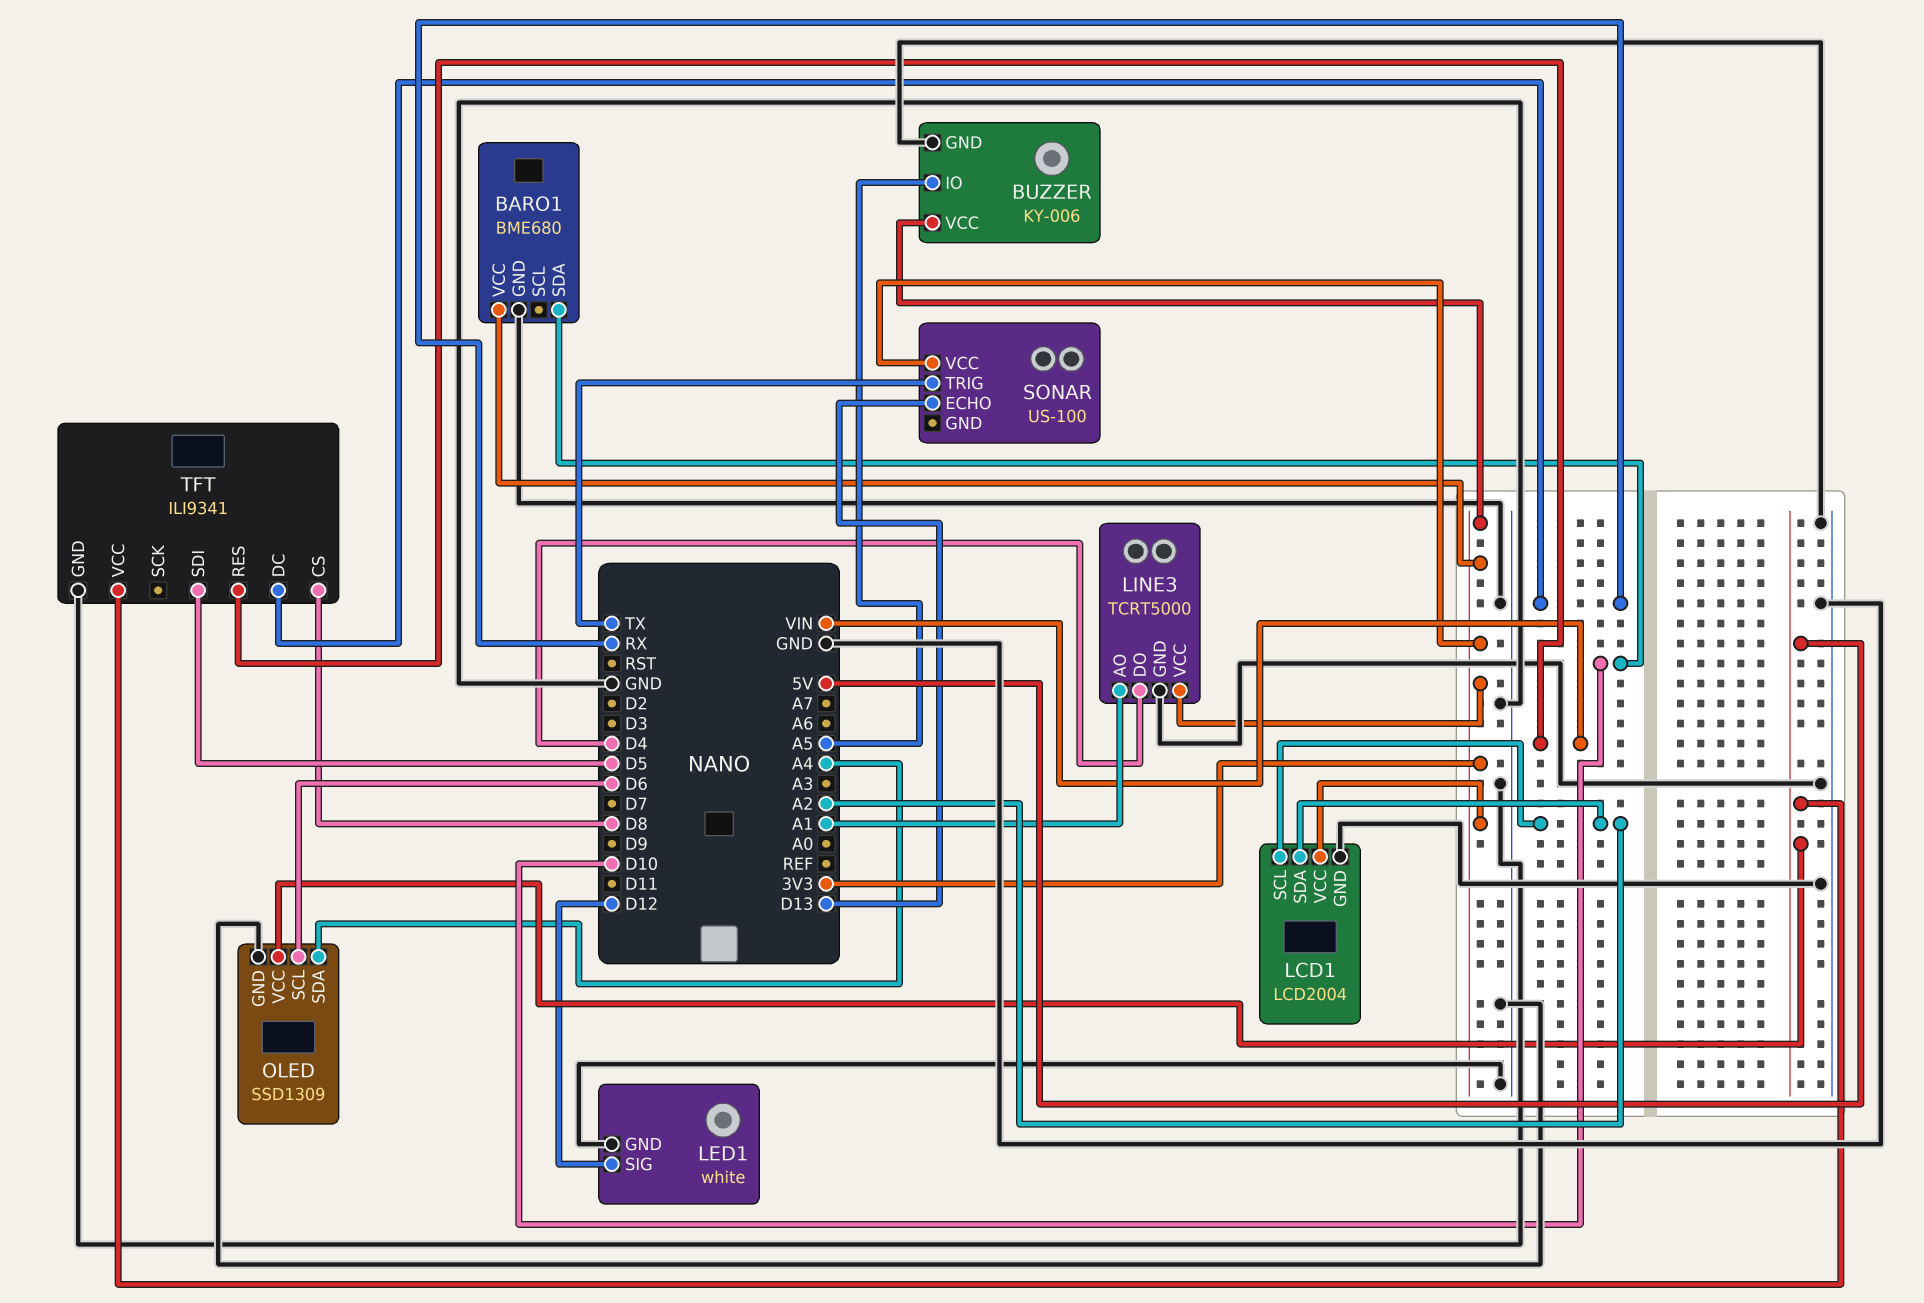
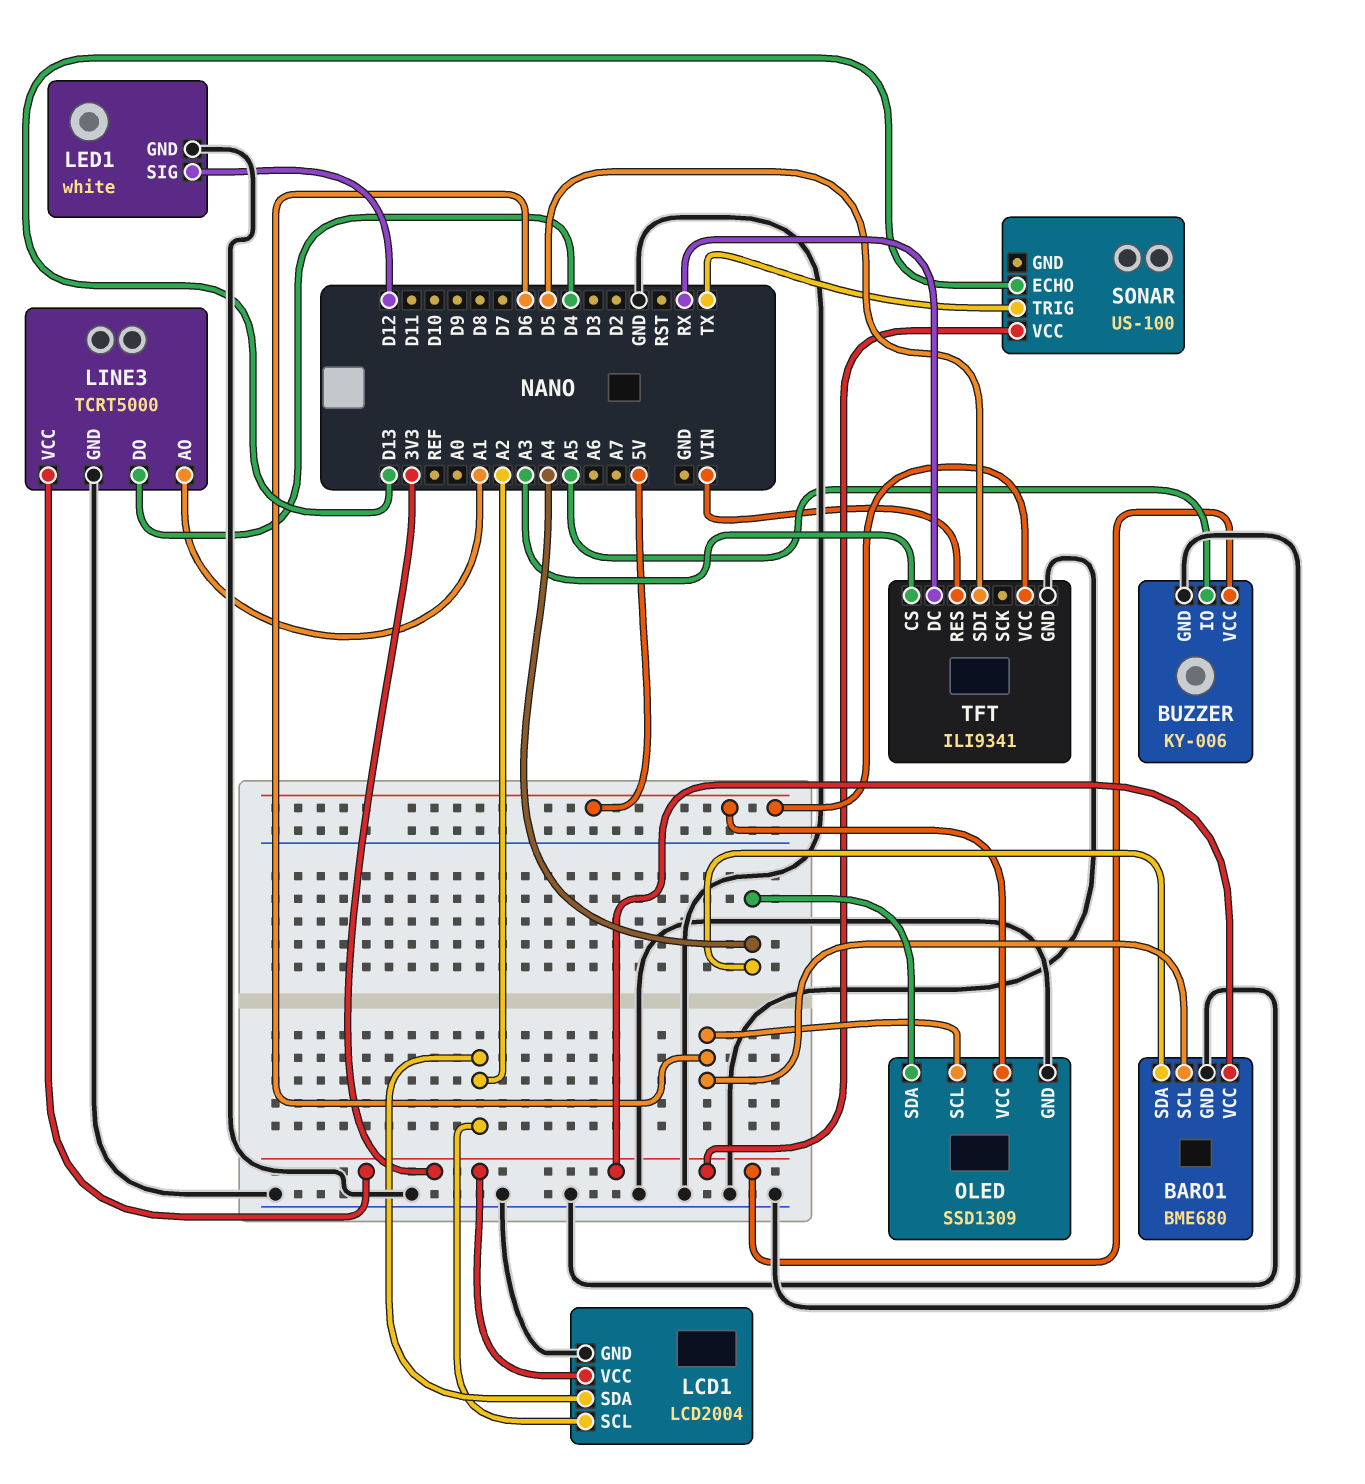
BARO1 pin SCL: none -> D6
BARO1 pin SDA: D10 -> A4
TFT pin CS: D8 -> A3

